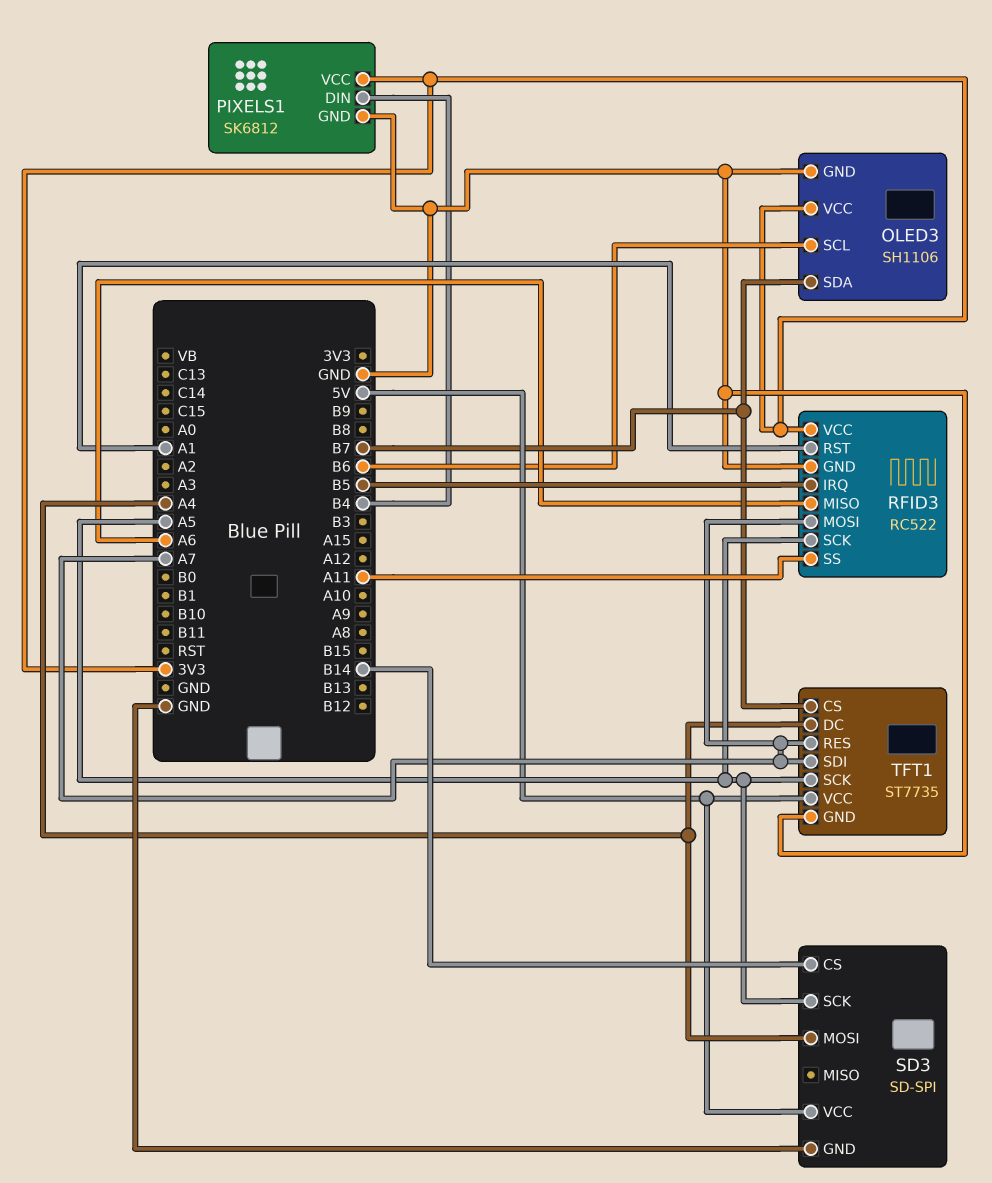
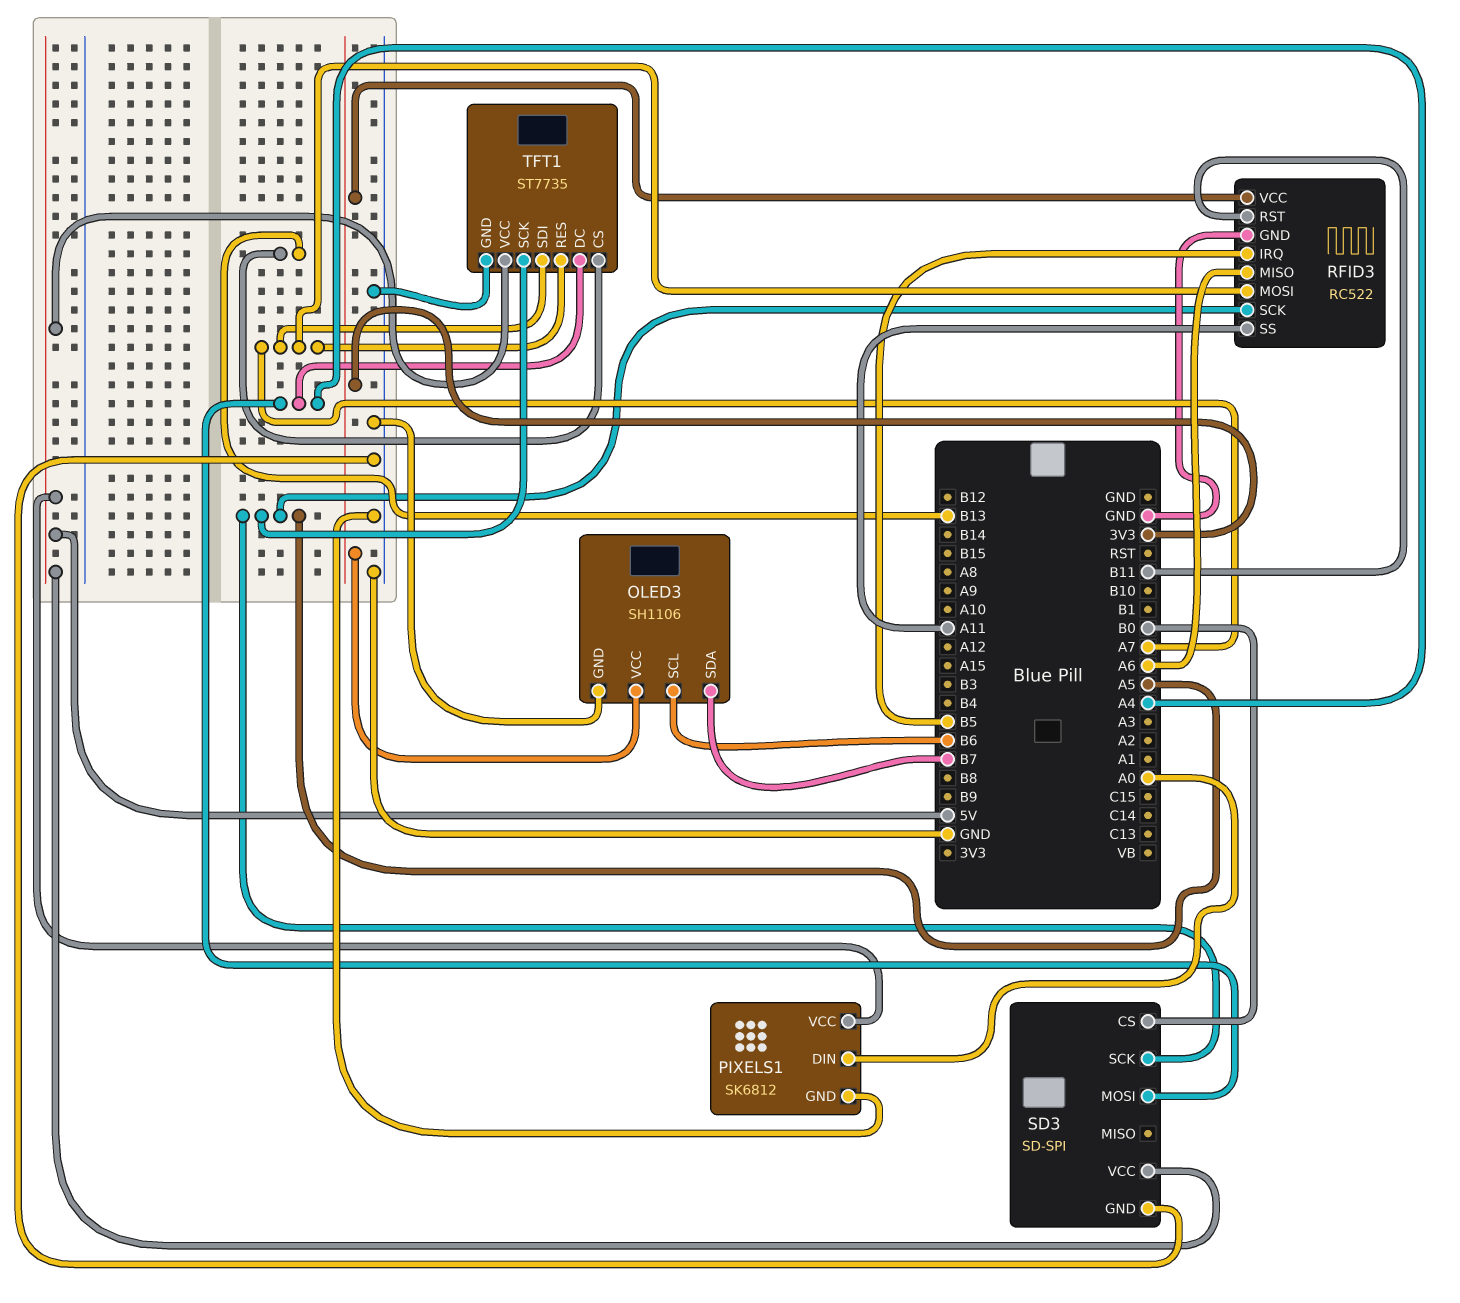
PIXELS1 pin DIN: B4 -> A0
PIXELS1 pin VCC: 3V3 -> 5V
RFID3 pin RST: A1 -> B11
SD3 pin CS: B14 -> B0
TFT1 pin CS: B7 -> B13

